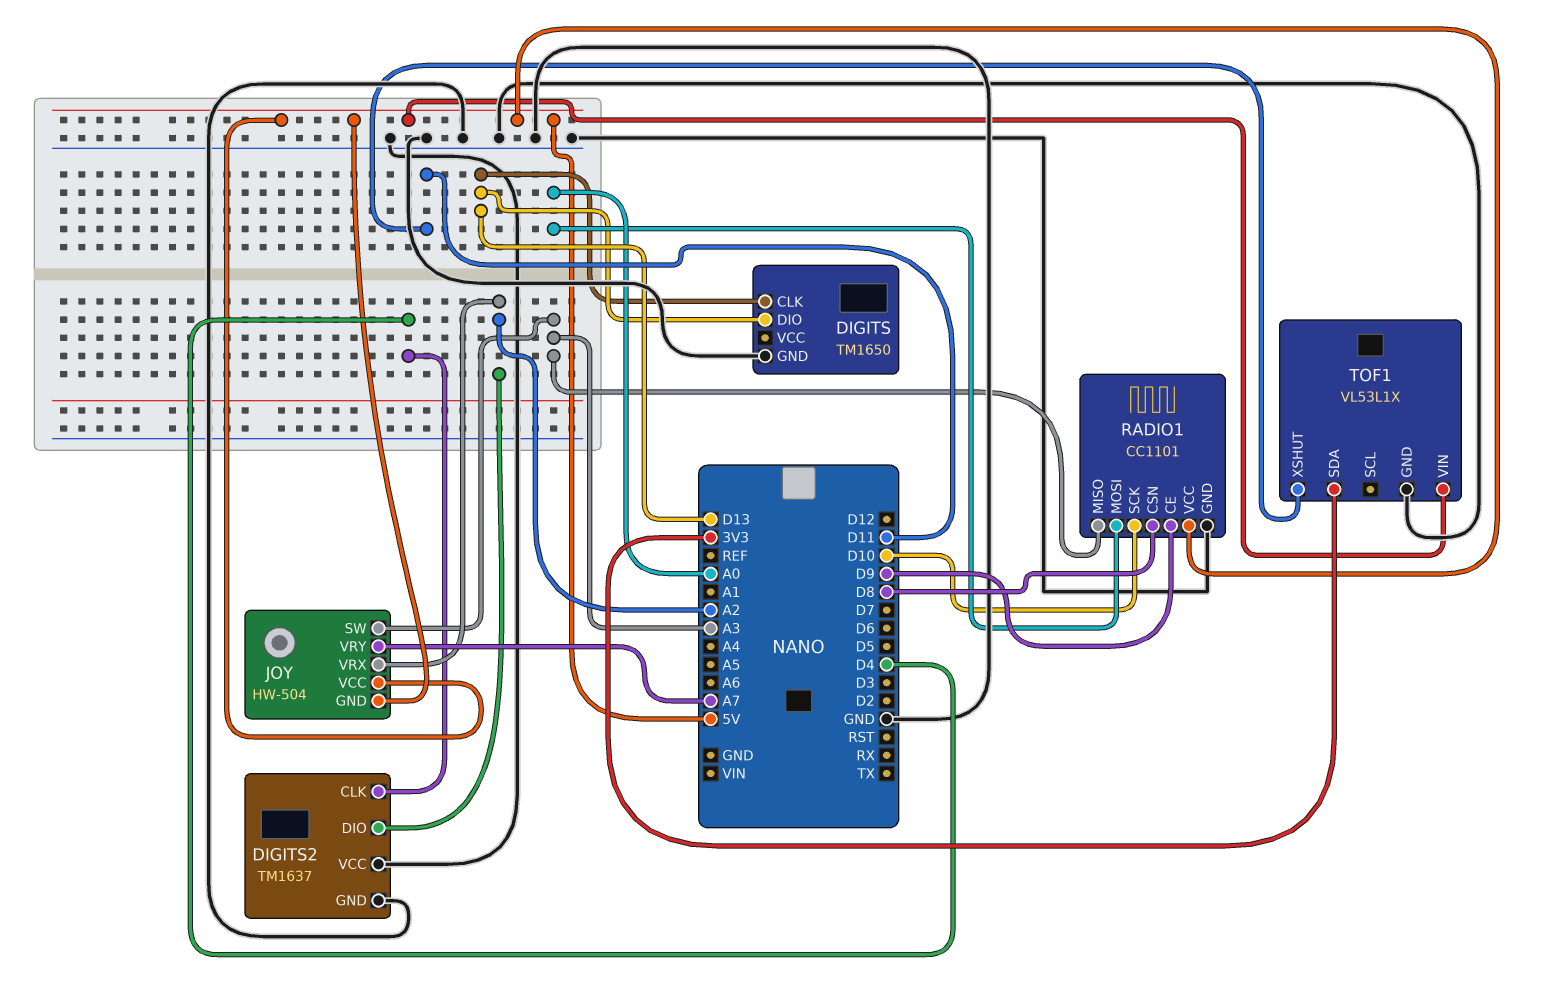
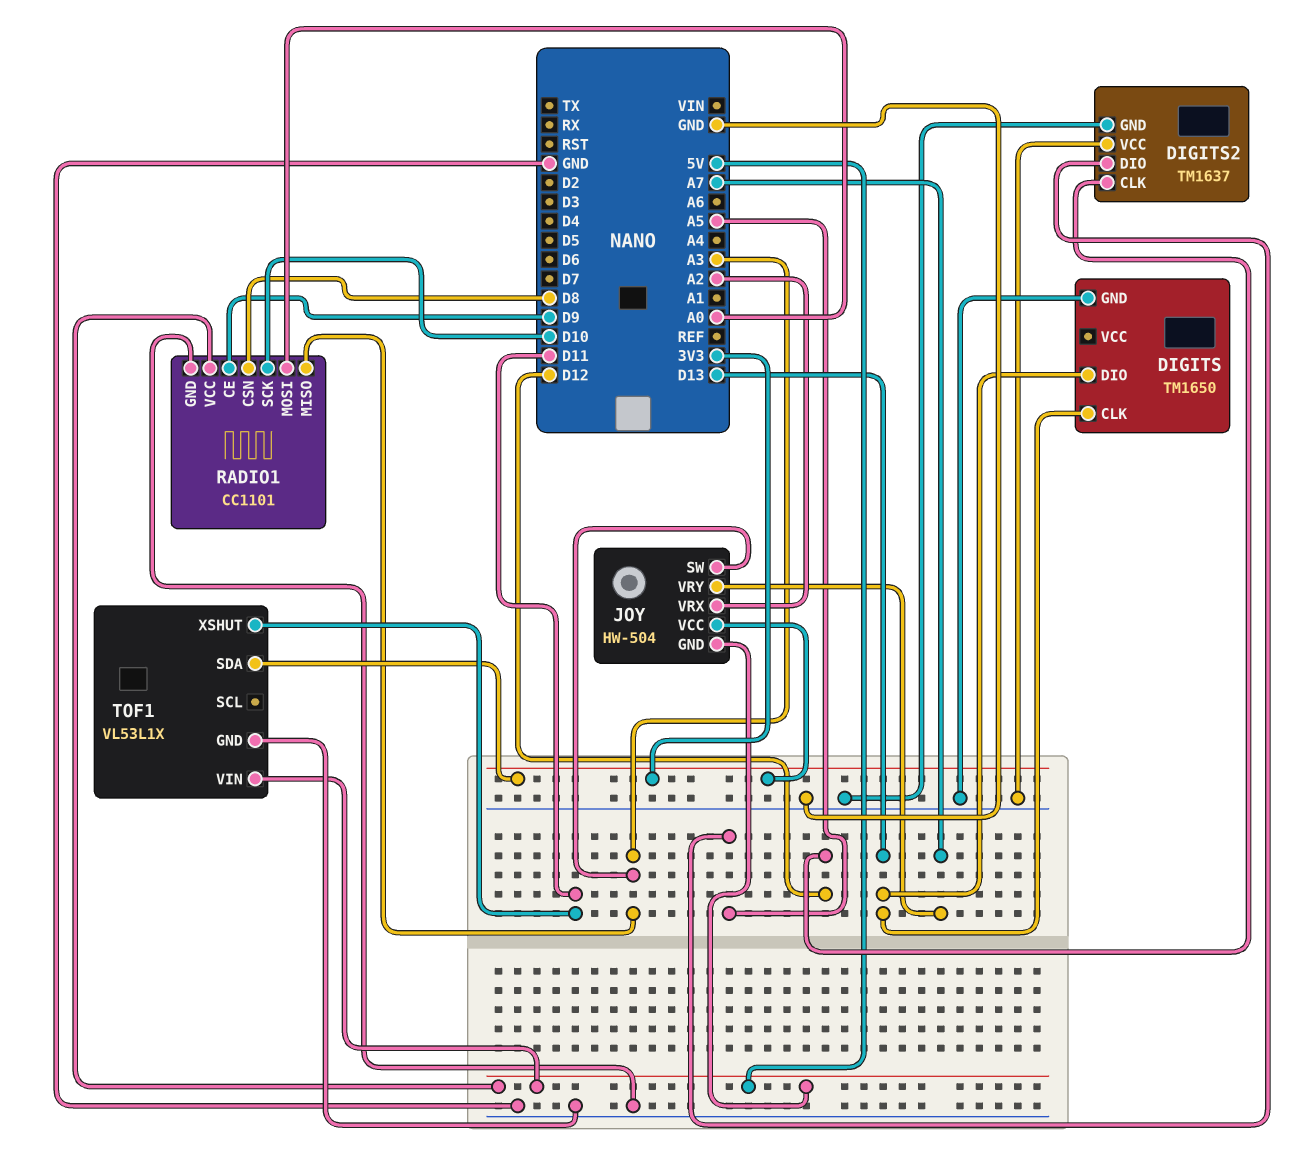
DIGITS2 pin CLK: D4 -> D12
DIGITS2 pin DIO: A2 -> A5
JOY pin VCC: 5V -> 3V3

